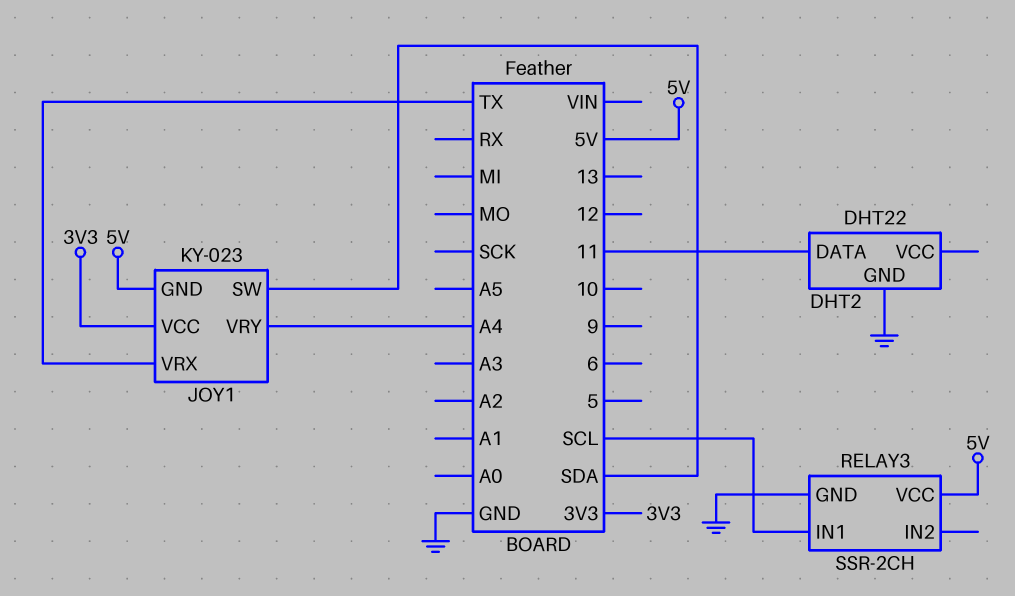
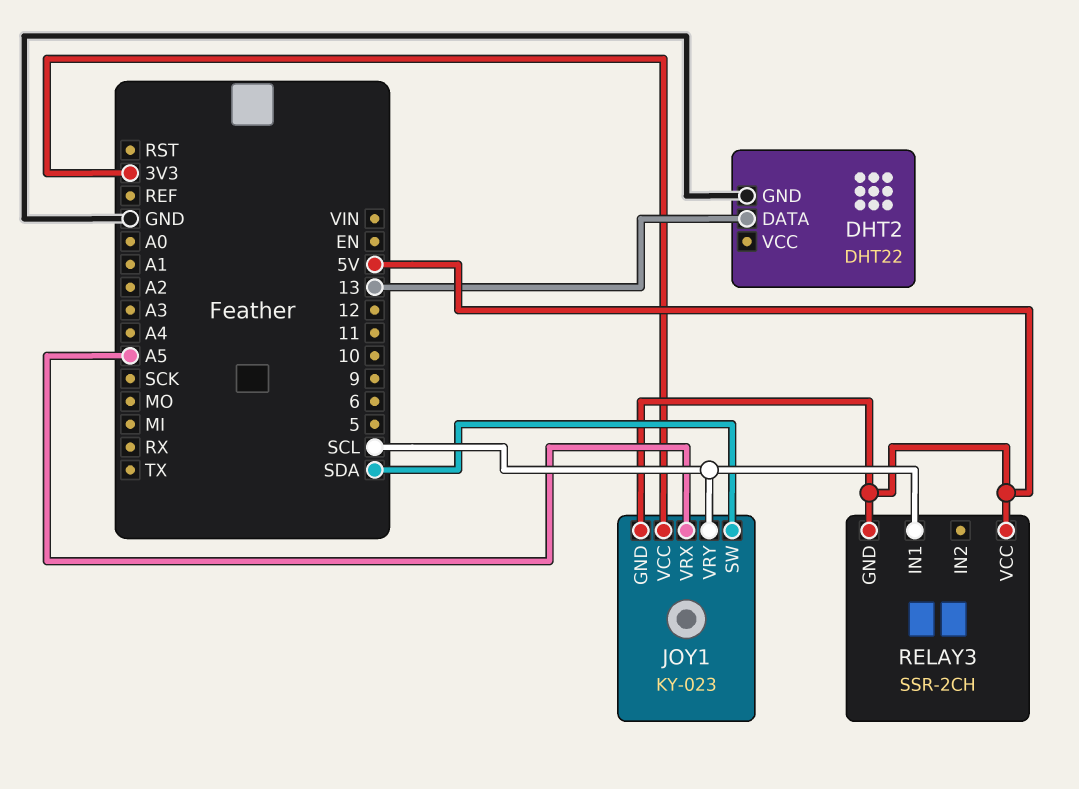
DHT2 pin DATA: 11 -> 13
JOY1 pin VRX: TX -> A5
JOY1 pin VRY: A4 -> SCL
RELAY3 pin GND: GND -> 5V

